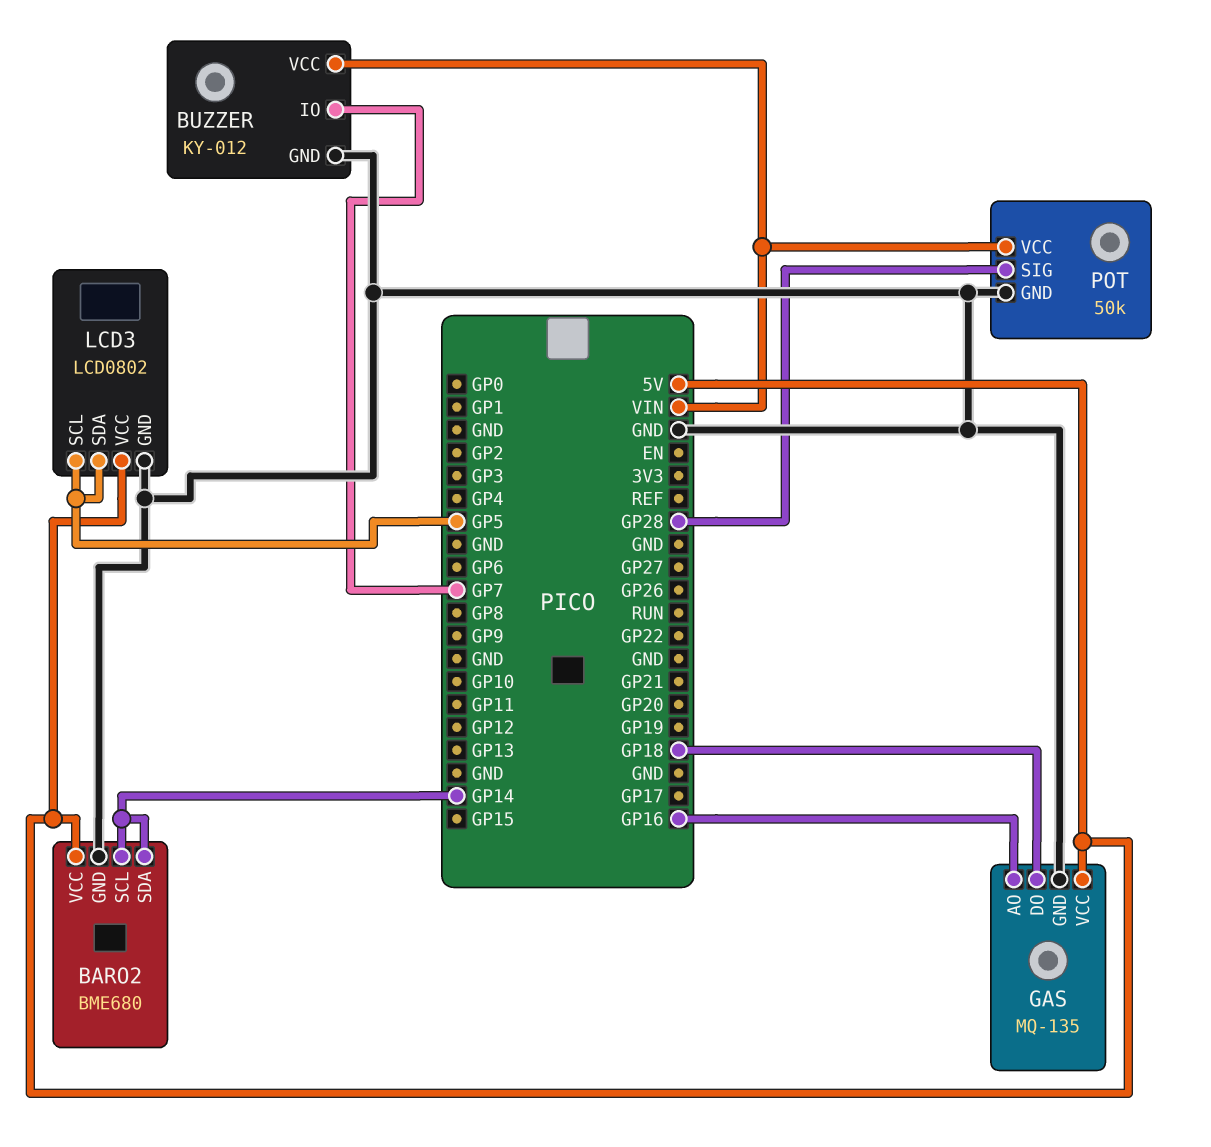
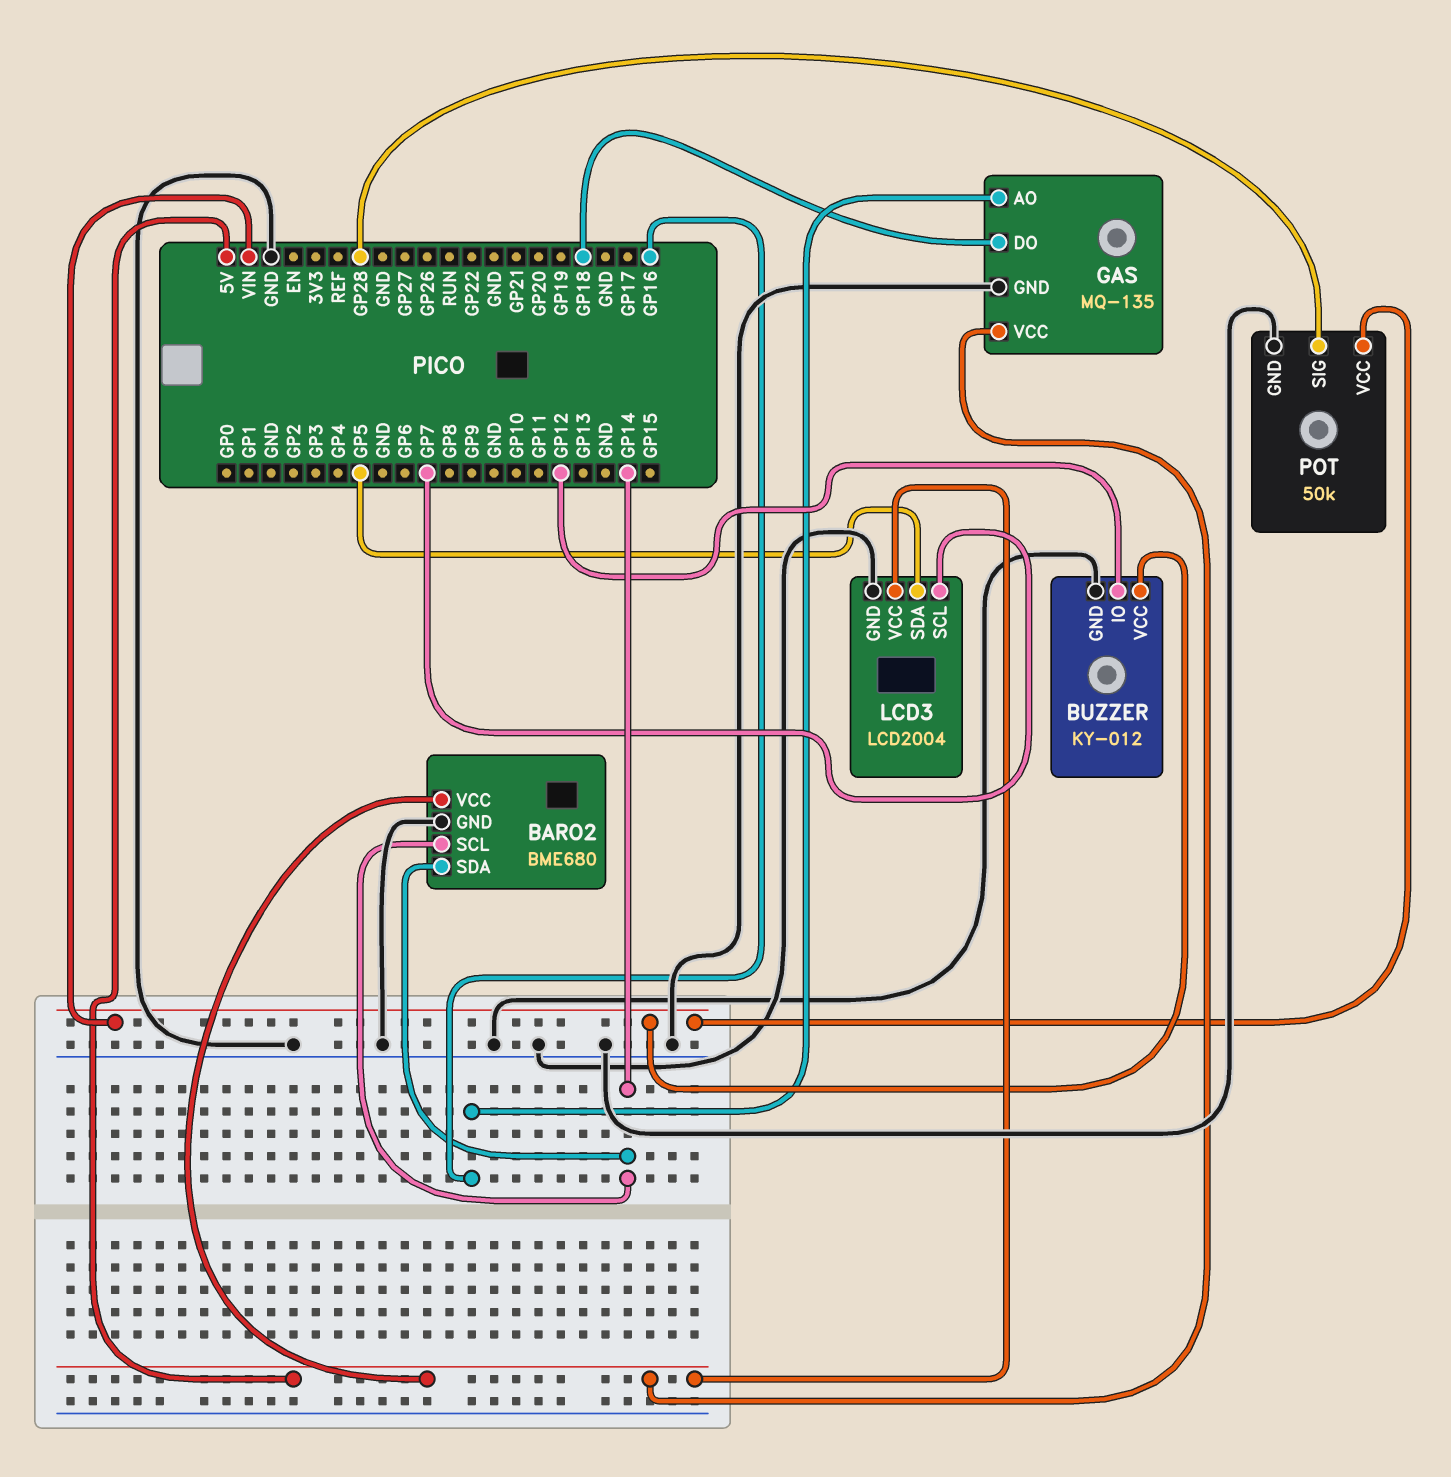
BUZZER pin IO: GP7 -> GP12
LCD3: LCD0802 -> LCD2004
LCD3 pin SCL: GP5 -> GP7

